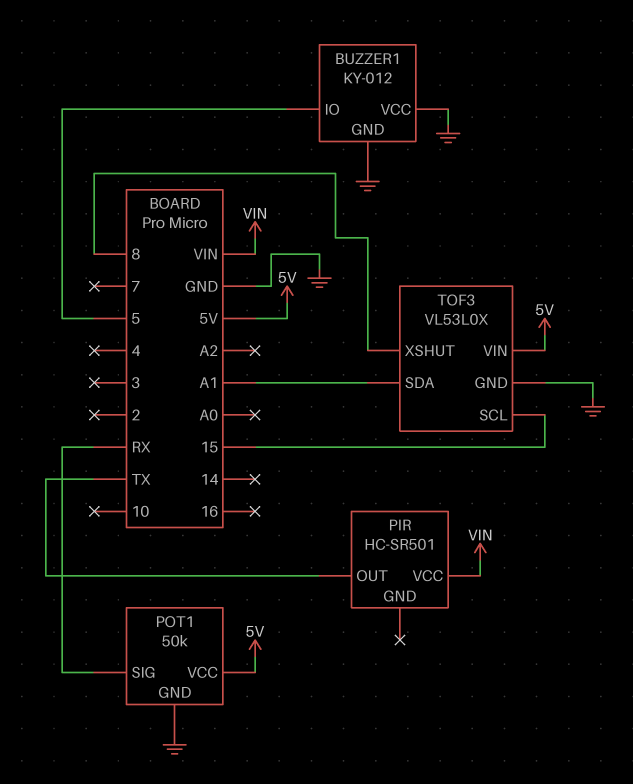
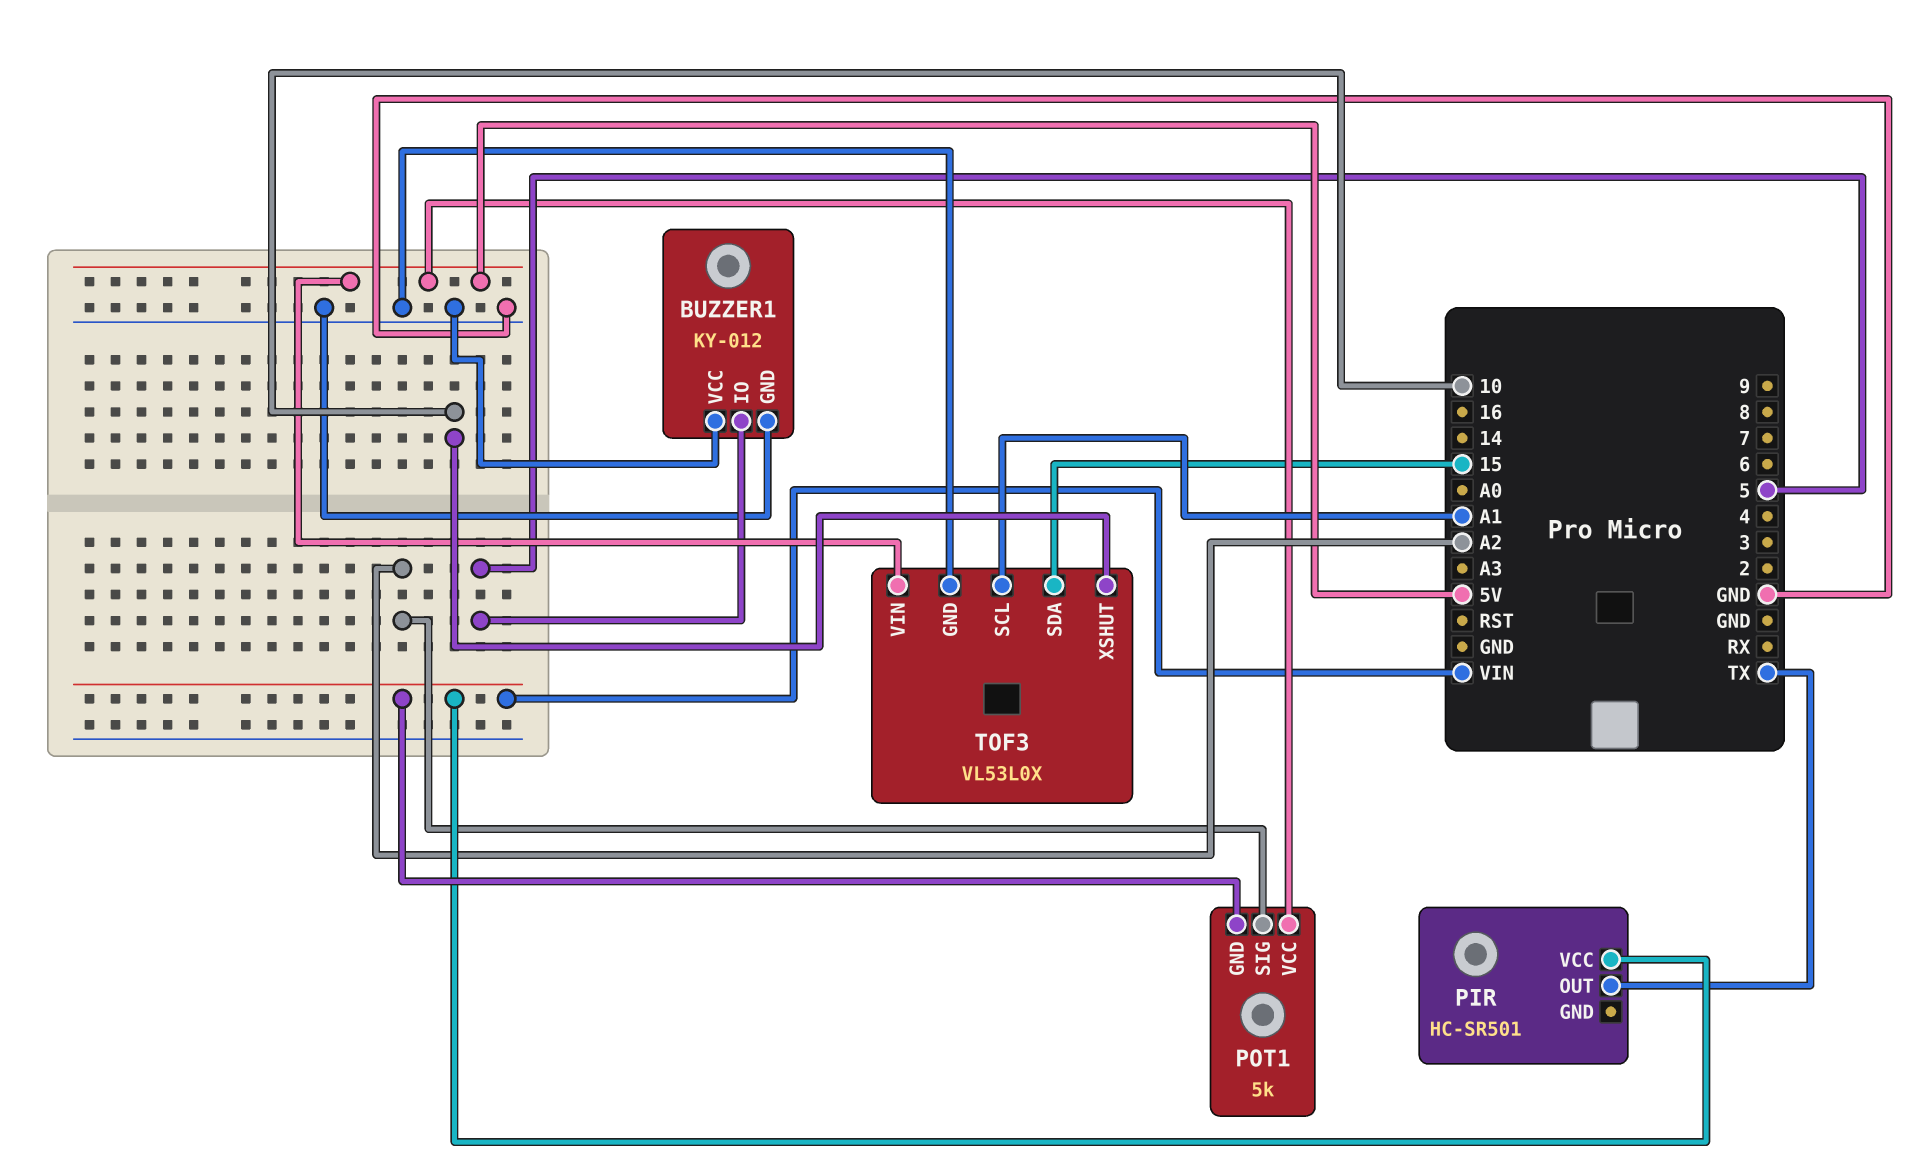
POT1: 50k -> 5k
POT1 pin GND: GND -> VIN
POT1 pin SIG: RX -> A2
TOF3 pin SCL: 15 -> A1
TOF3 pin SDA: A1 -> 15
TOF3 pin XSHUT: 8 -> 10

